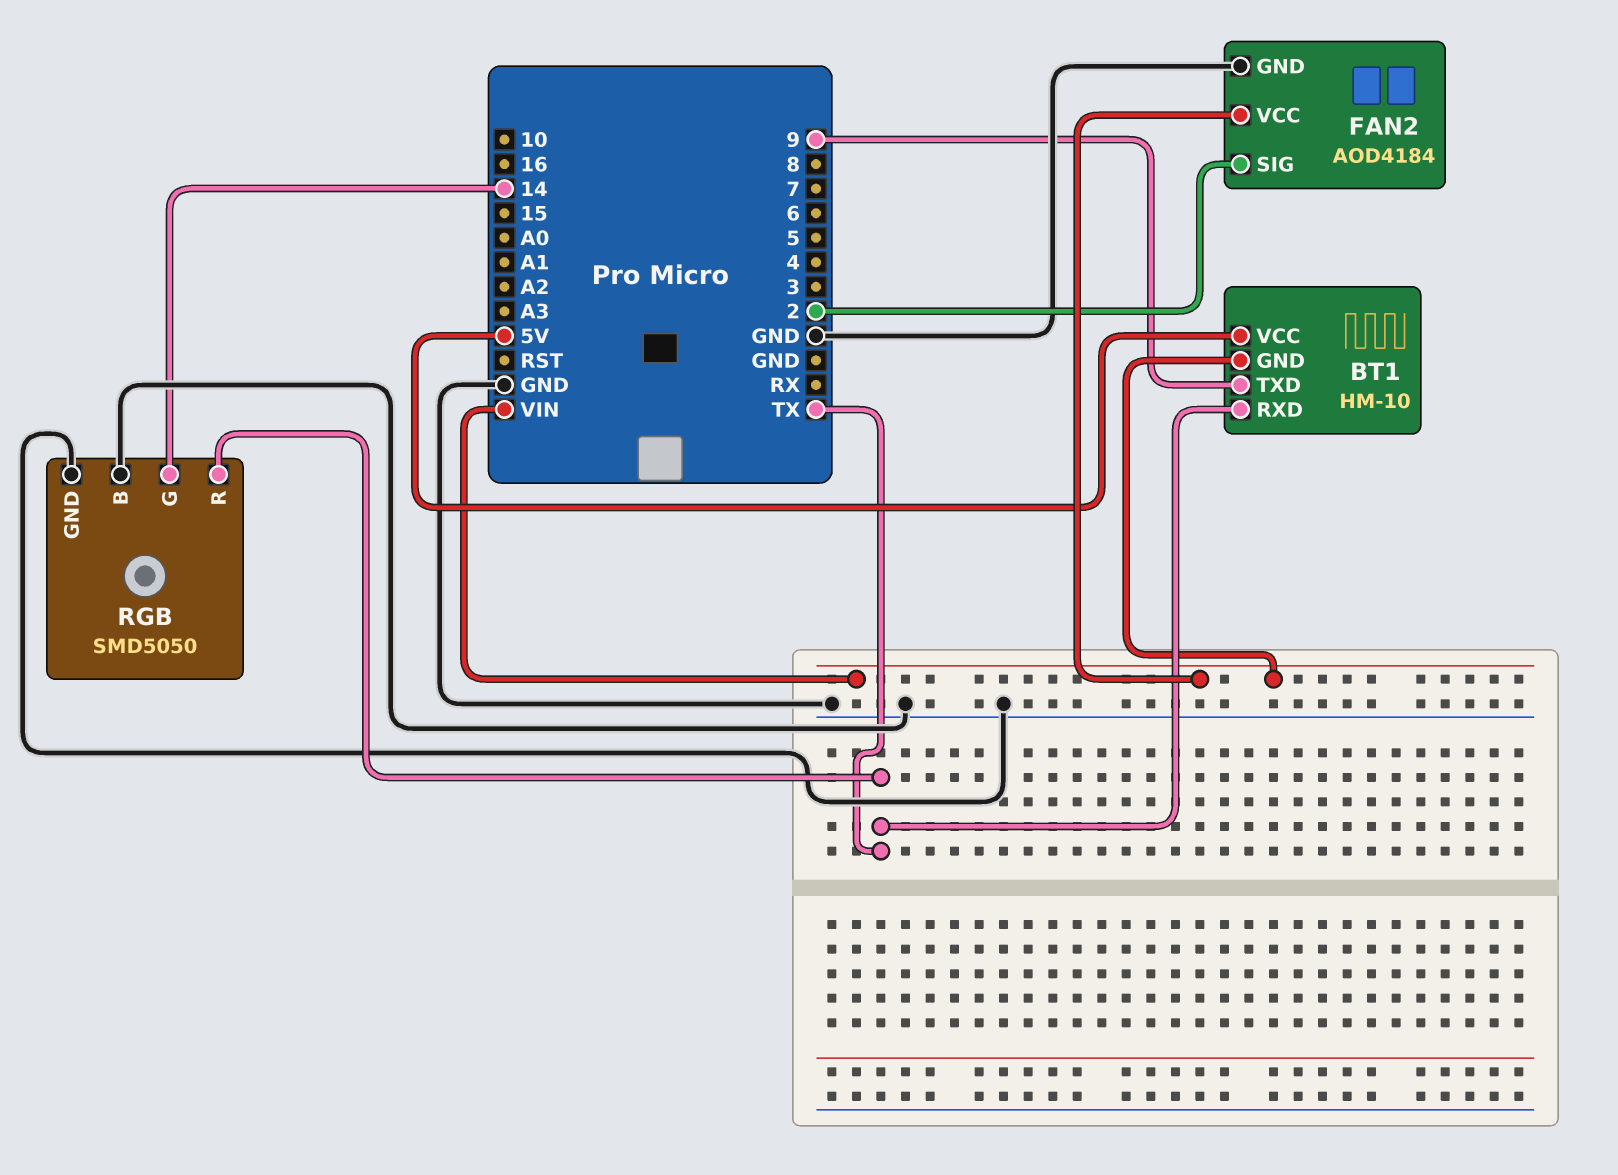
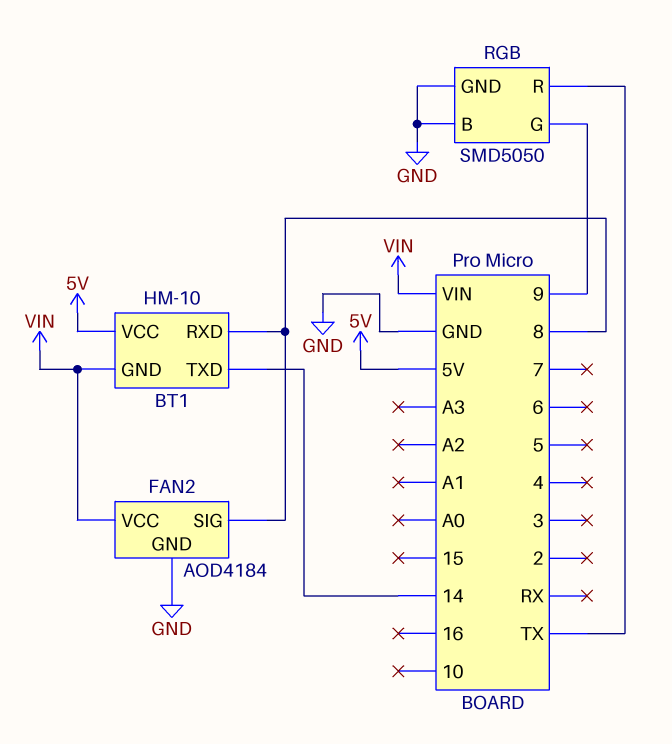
BT1 pin RXD: TX -> 8
BT1 pin TXD: 9 -> 14
FAN2 pin SIG: 2 -> 8
RGB pin G: 14 -> 9

